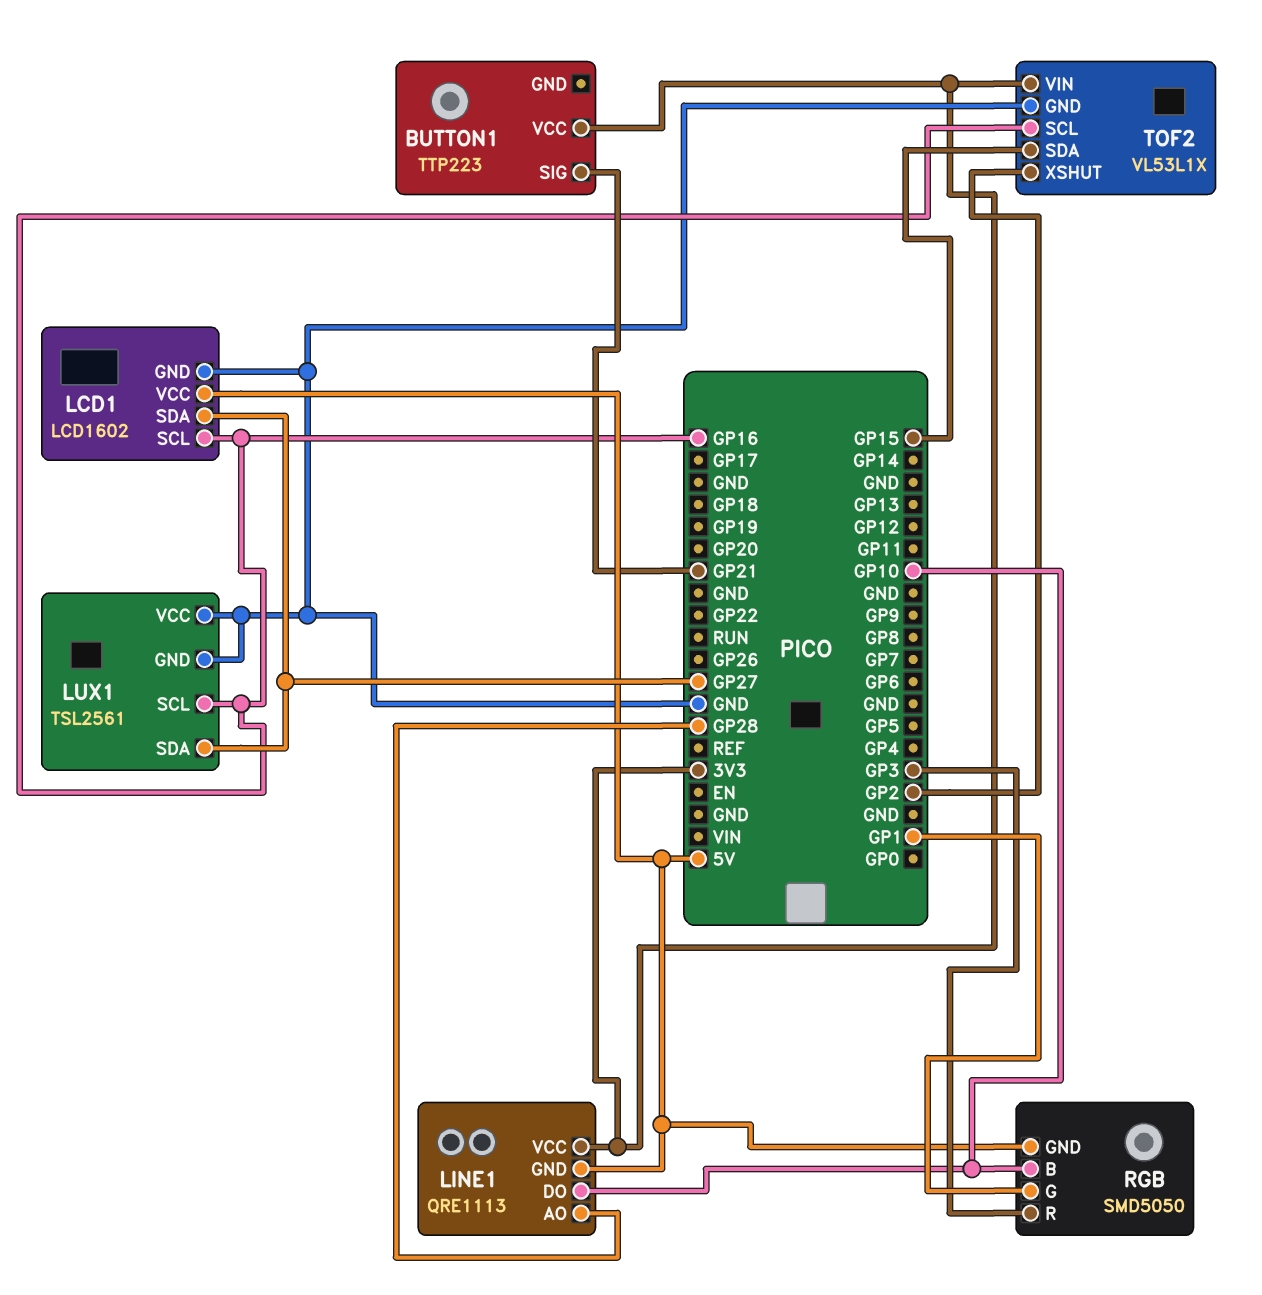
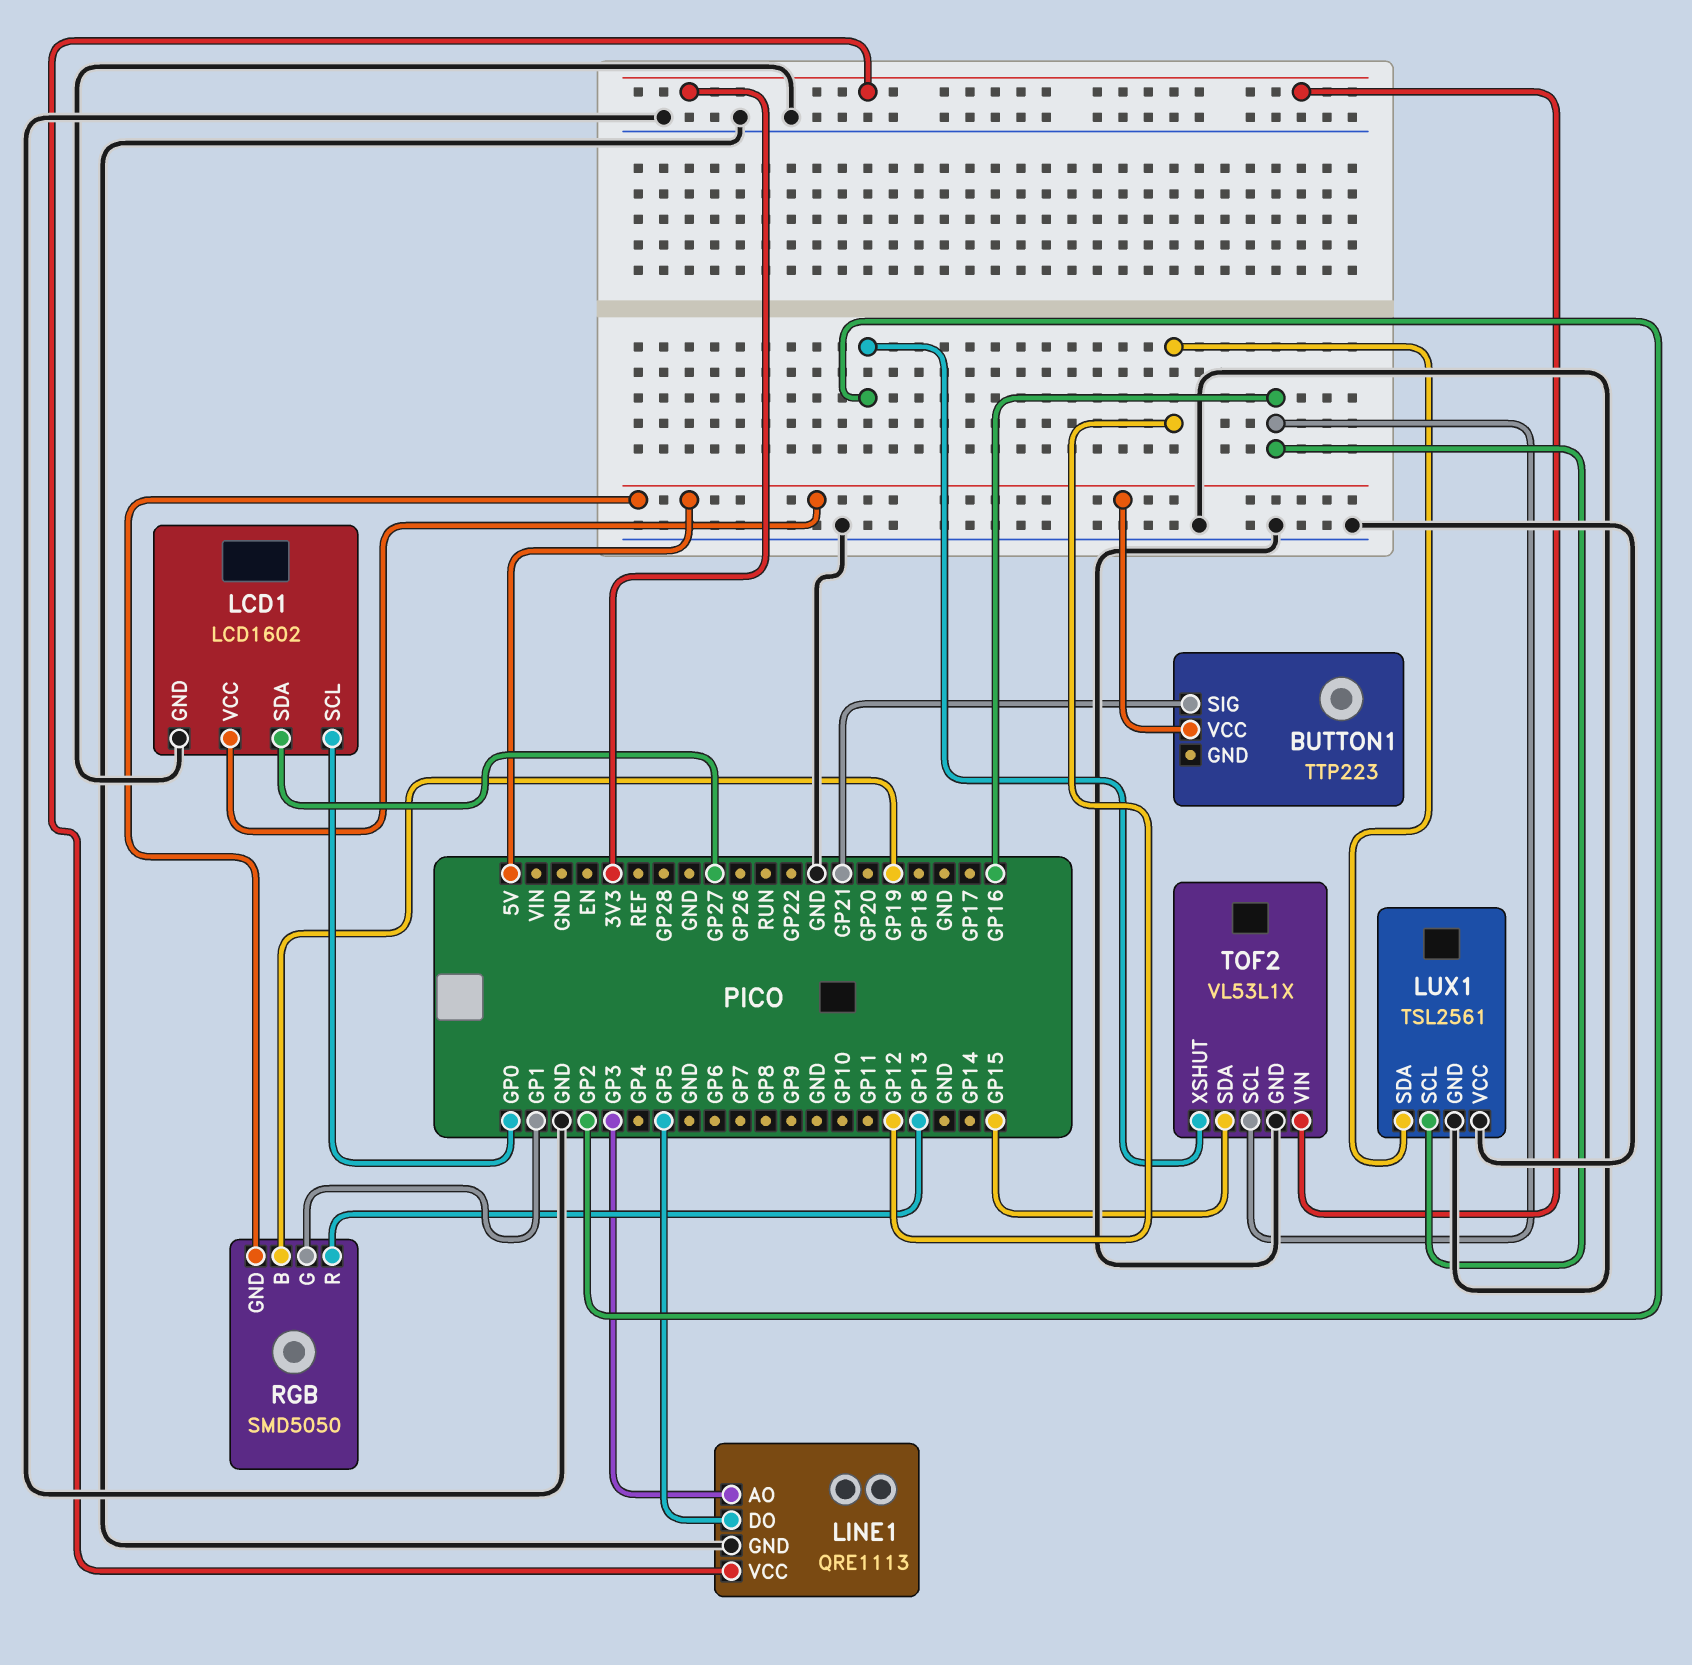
BUTTON1 pin VCC: 3V3 -> 5V
LCD1 pin SCL: GP16 -> GP0
LINE1 pin AO: GP28 -> GP3
LINE1 pin DO: GP10 -> GP5
LINE1 pin GND: 5V -> GND
LUX1 pin SDA: GP27 -> GP12
RGB pin B: GP10 -> GP19
RGB pin R: GP3 -> GP13

